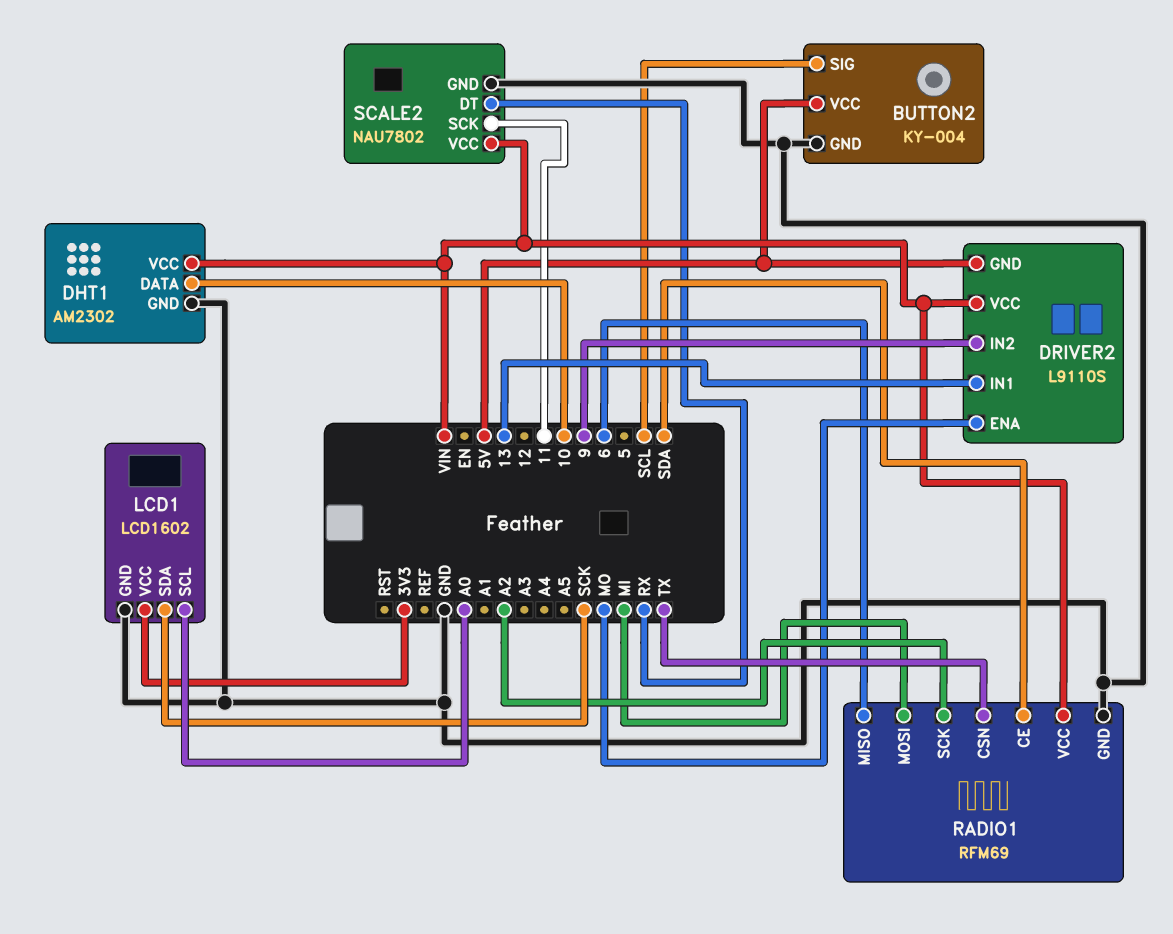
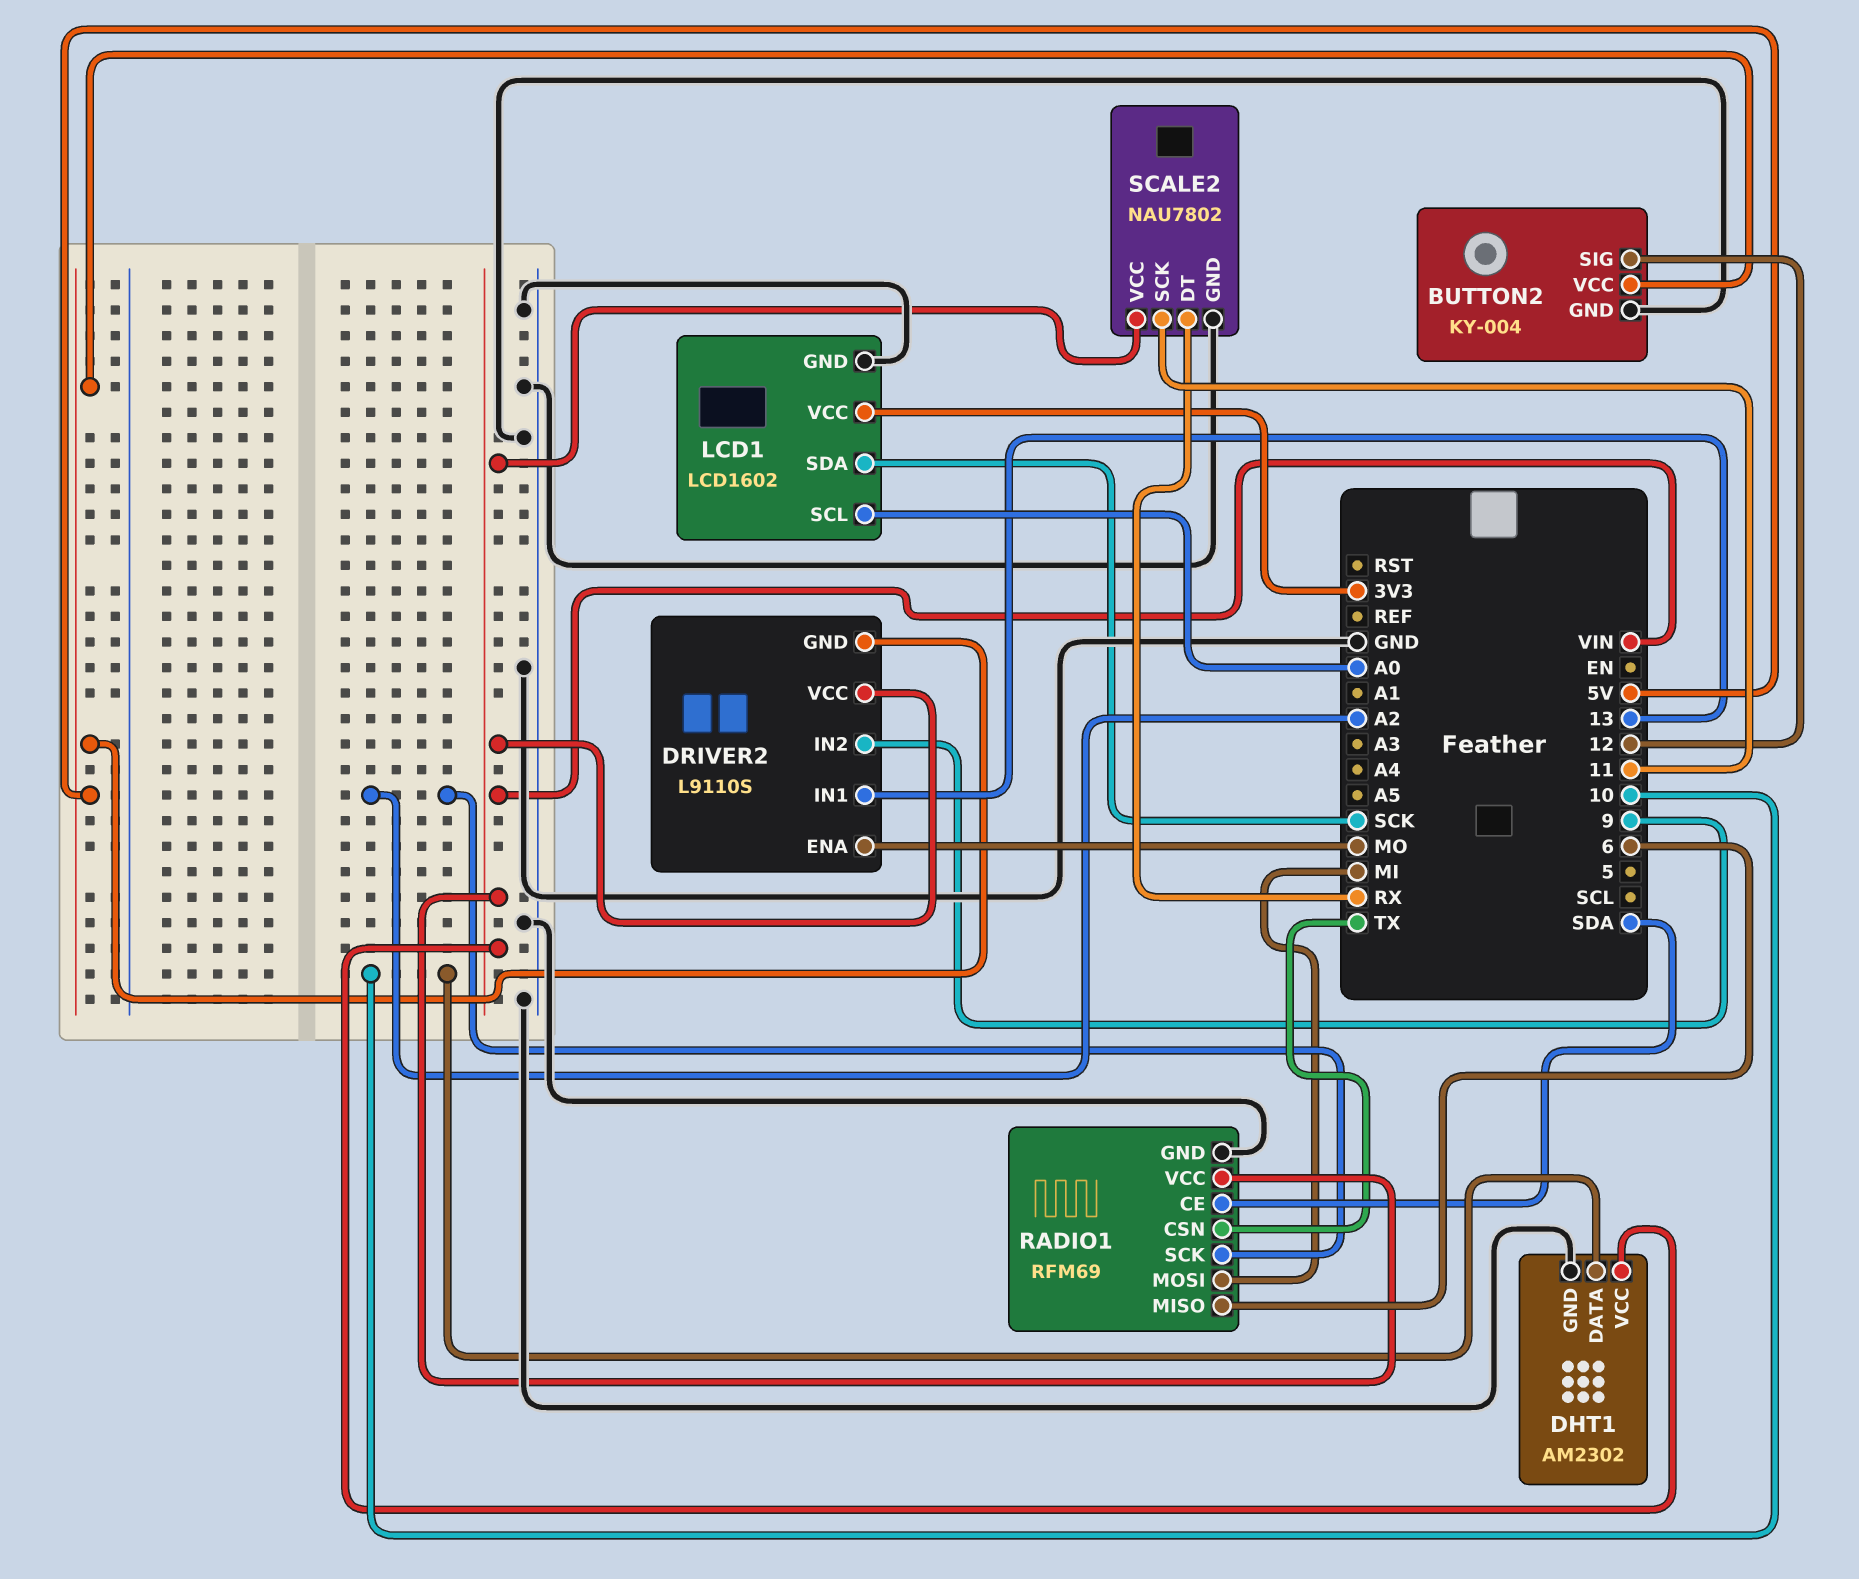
BUTTON2 pin SIG: SCL -> 12

